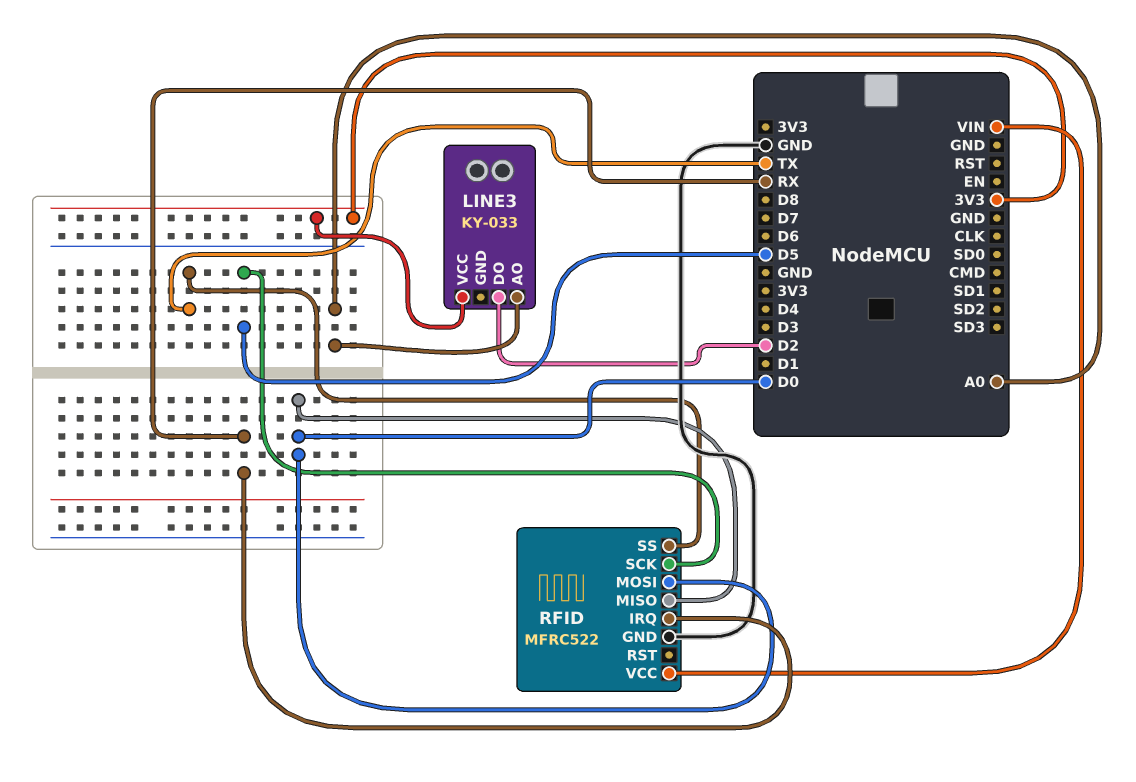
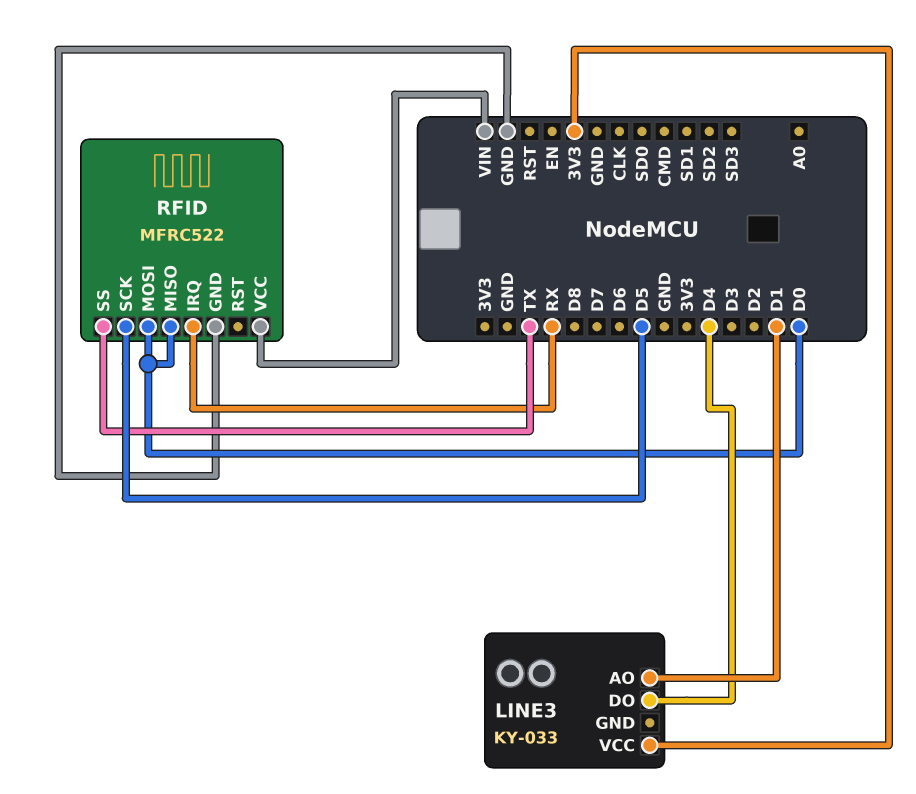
LINE3 pin AO: A0 -> D1
LINE3 pin DO: D2 -> D4

